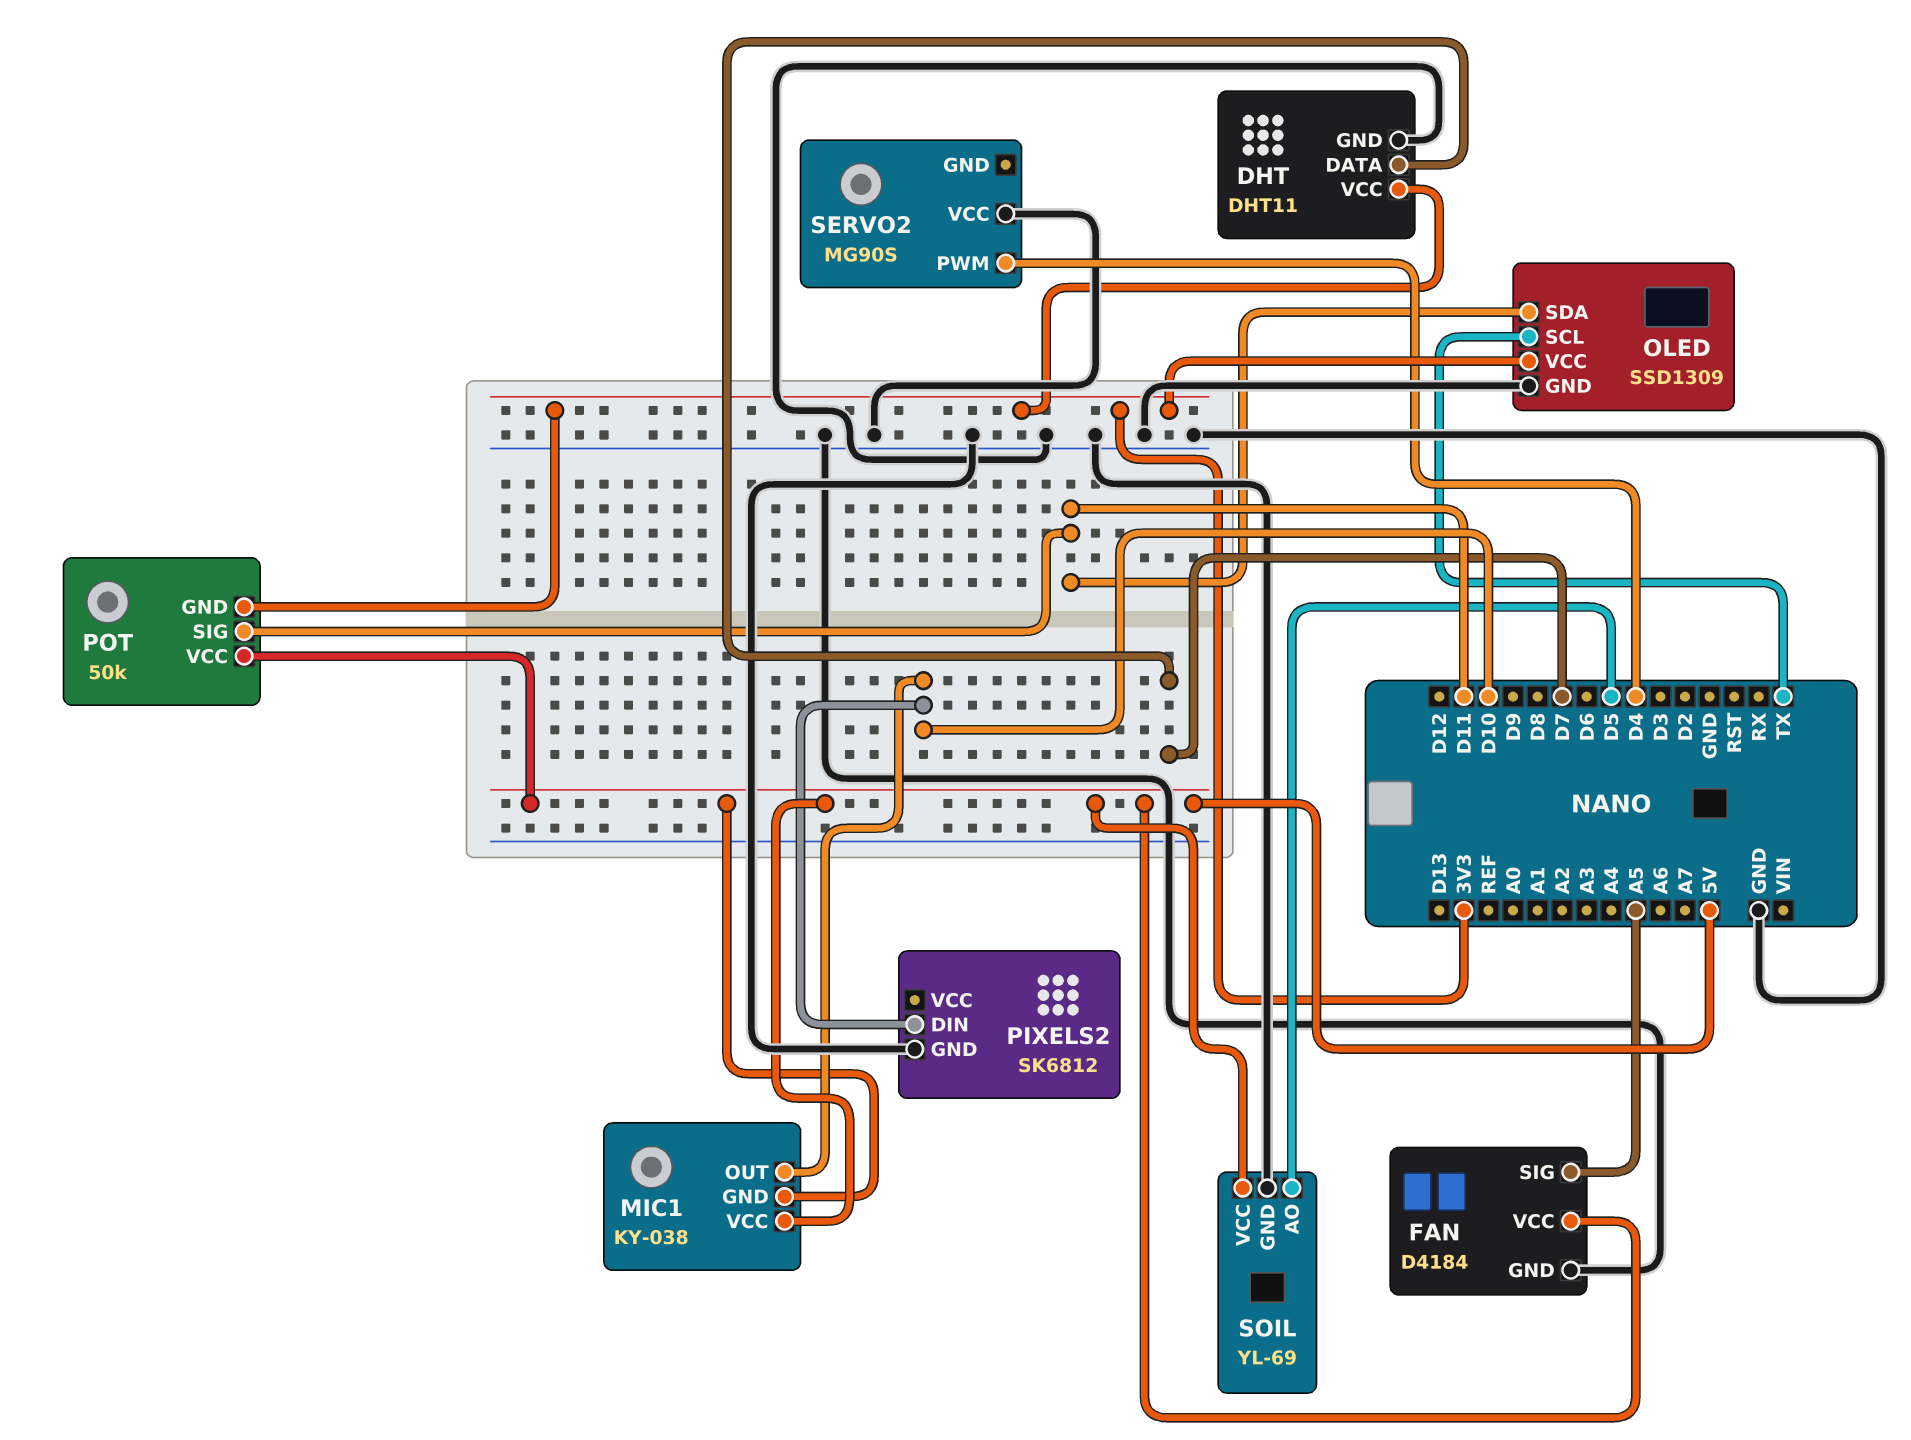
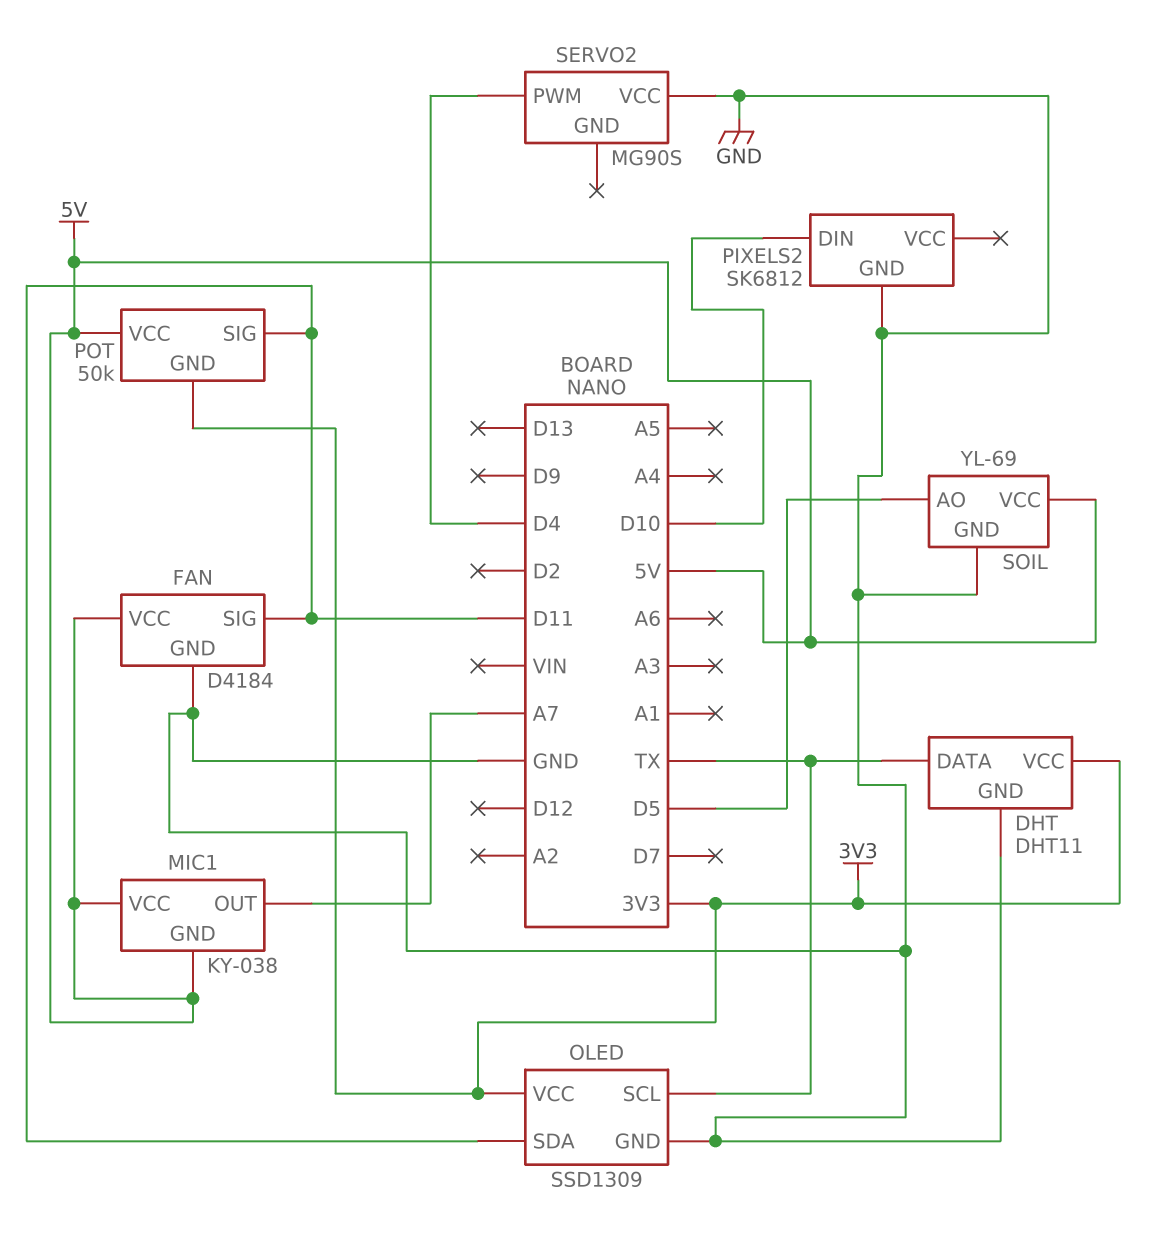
DHT pin DATA: D7 -> TX
FAN pin SIG: A5 -> D11
MIC1 pin OUT: D10 -> A7

